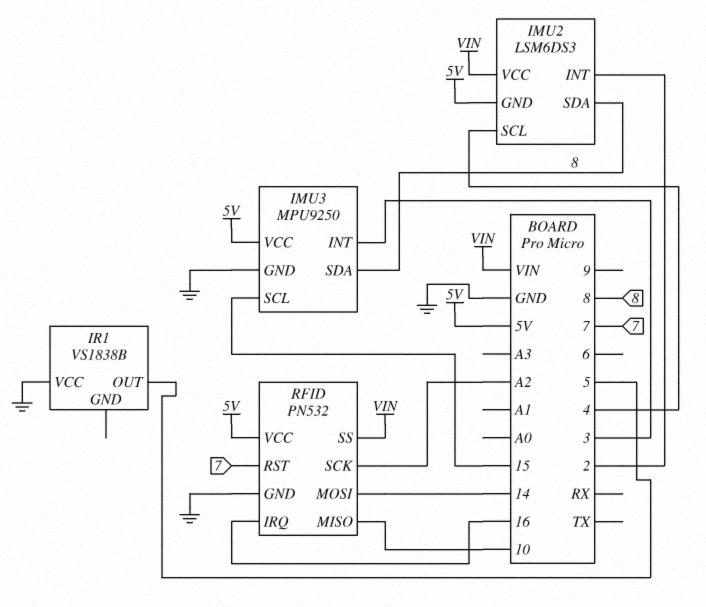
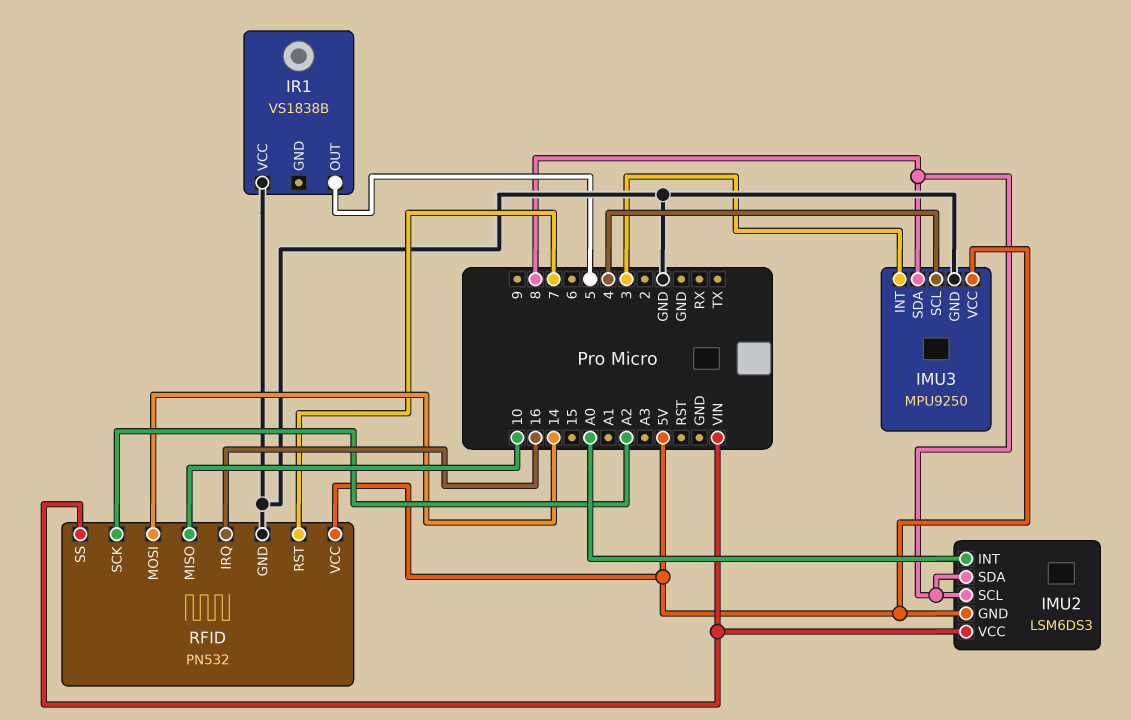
IMU2 pin INT: 2 -> A0
IMU2 pin SCL: 4 -> 8
IMU3 pin SCL: 15 -> 4

